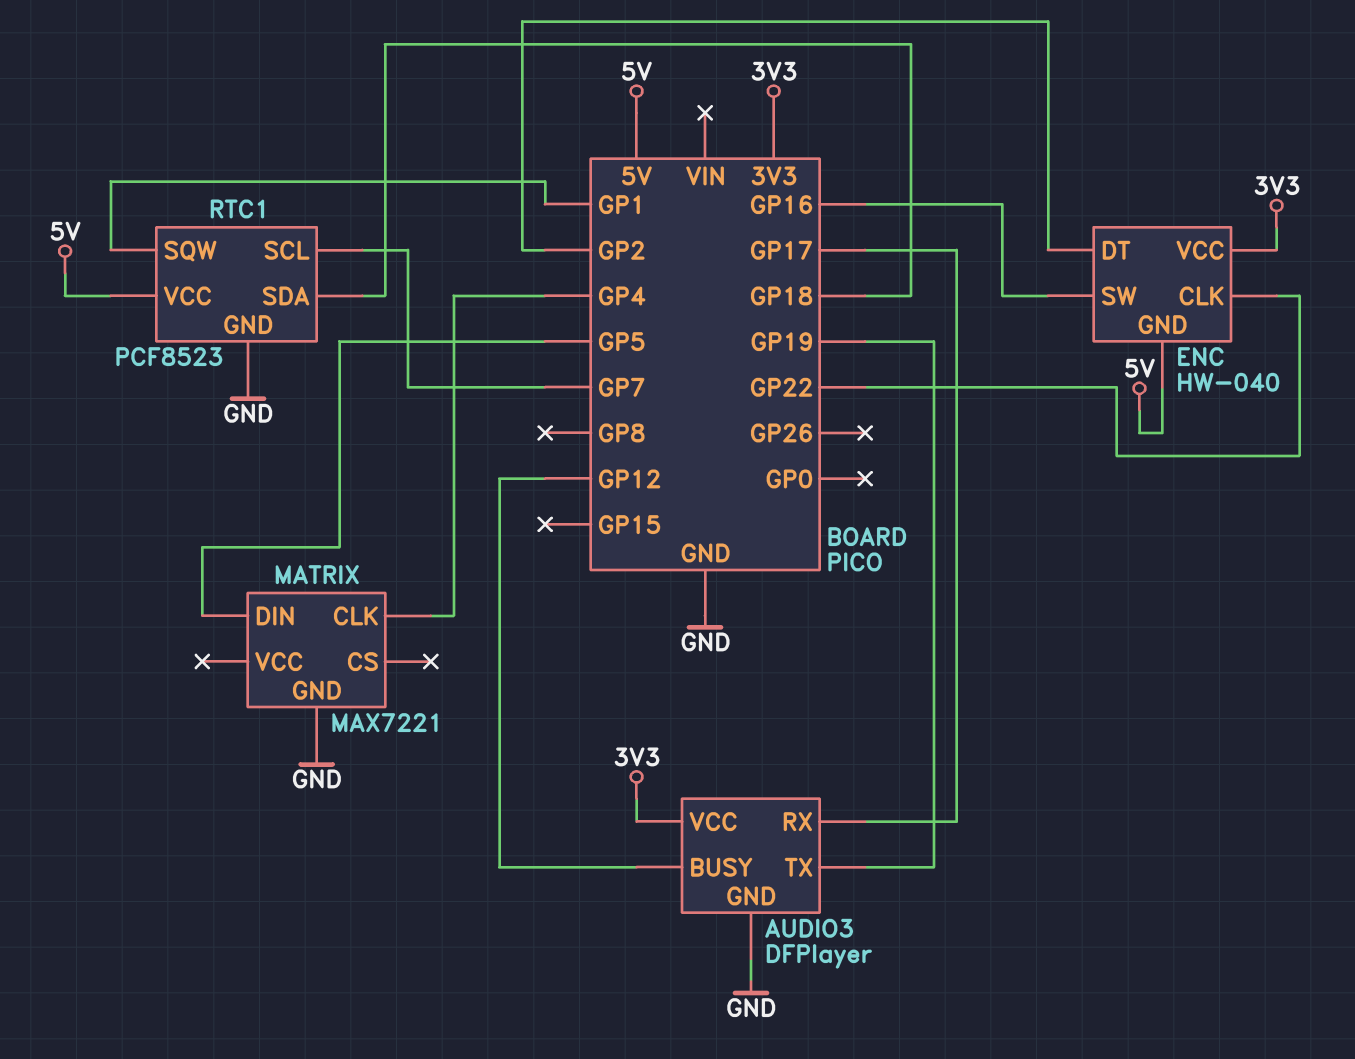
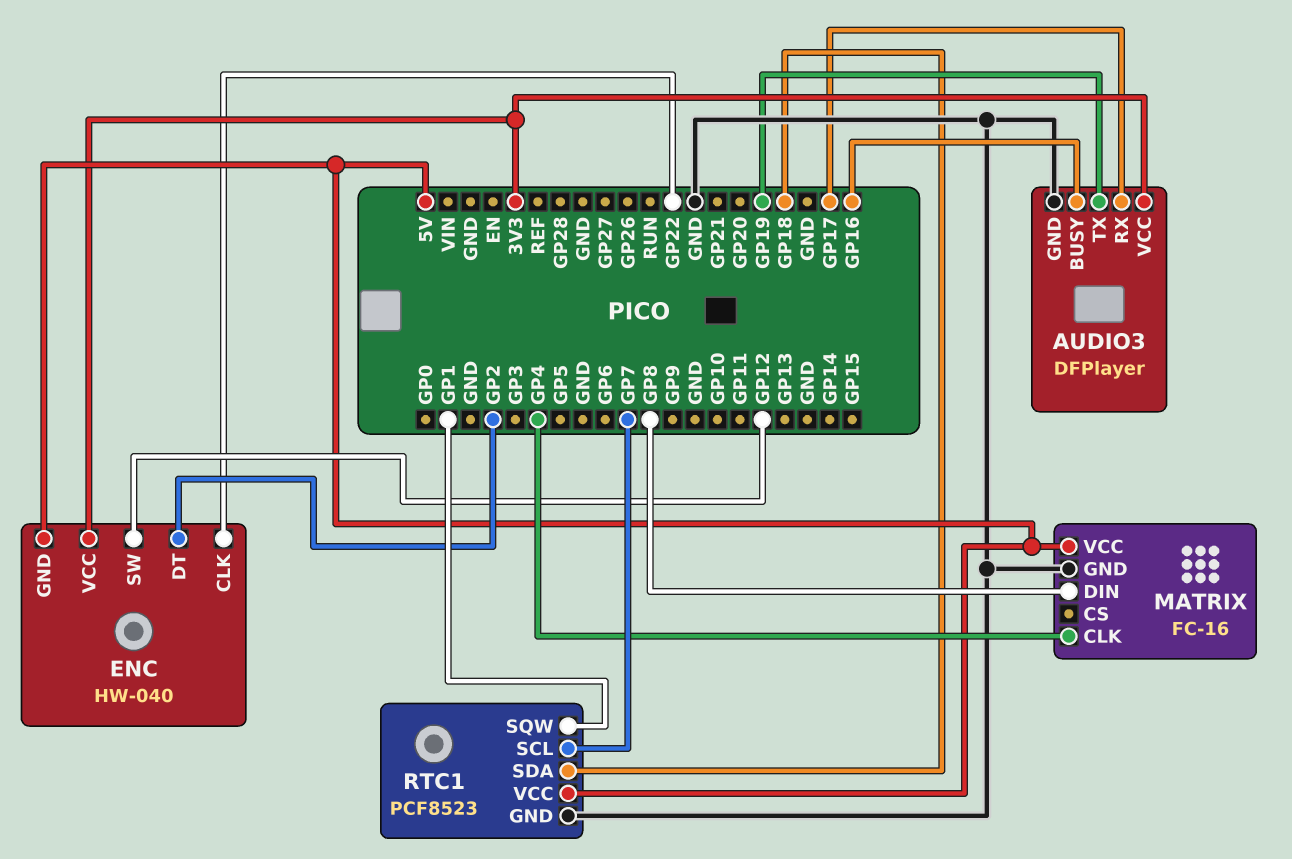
AUDIO3 pin BUSY: GP12 -> GP16
ENC pin SW: GP16 -> GP12
MATRIX: MAX7221 -> FC-16
MATRIX pin DIN: GP5 -> GP8
MATRIX pin VCC: none -> 5V

